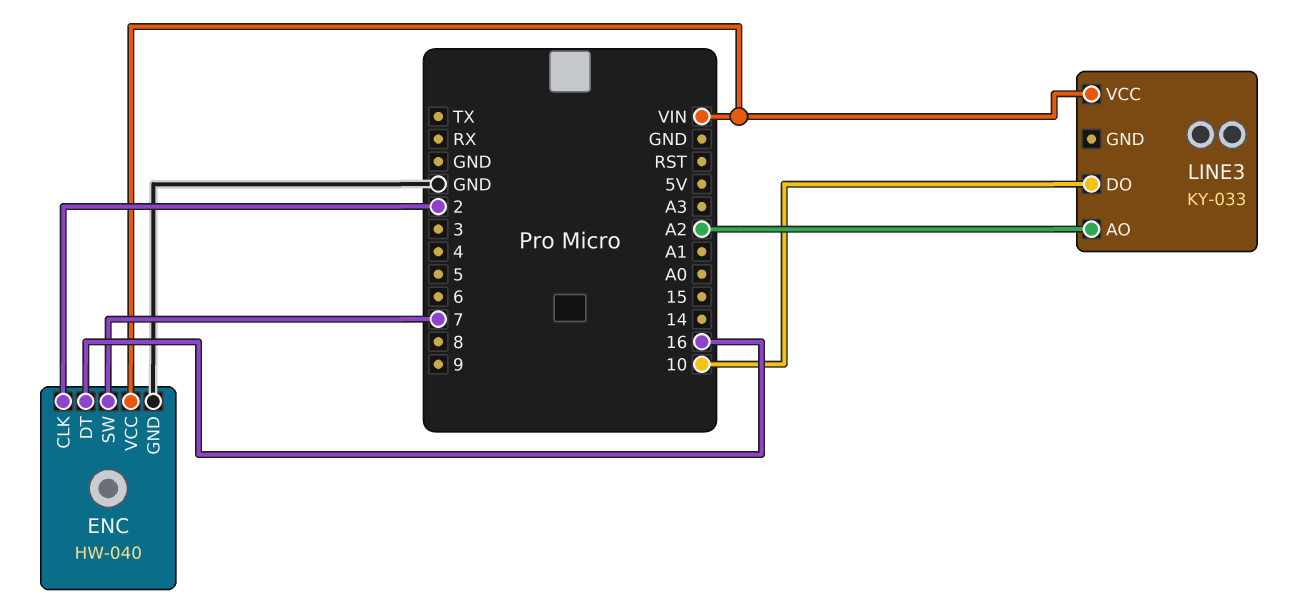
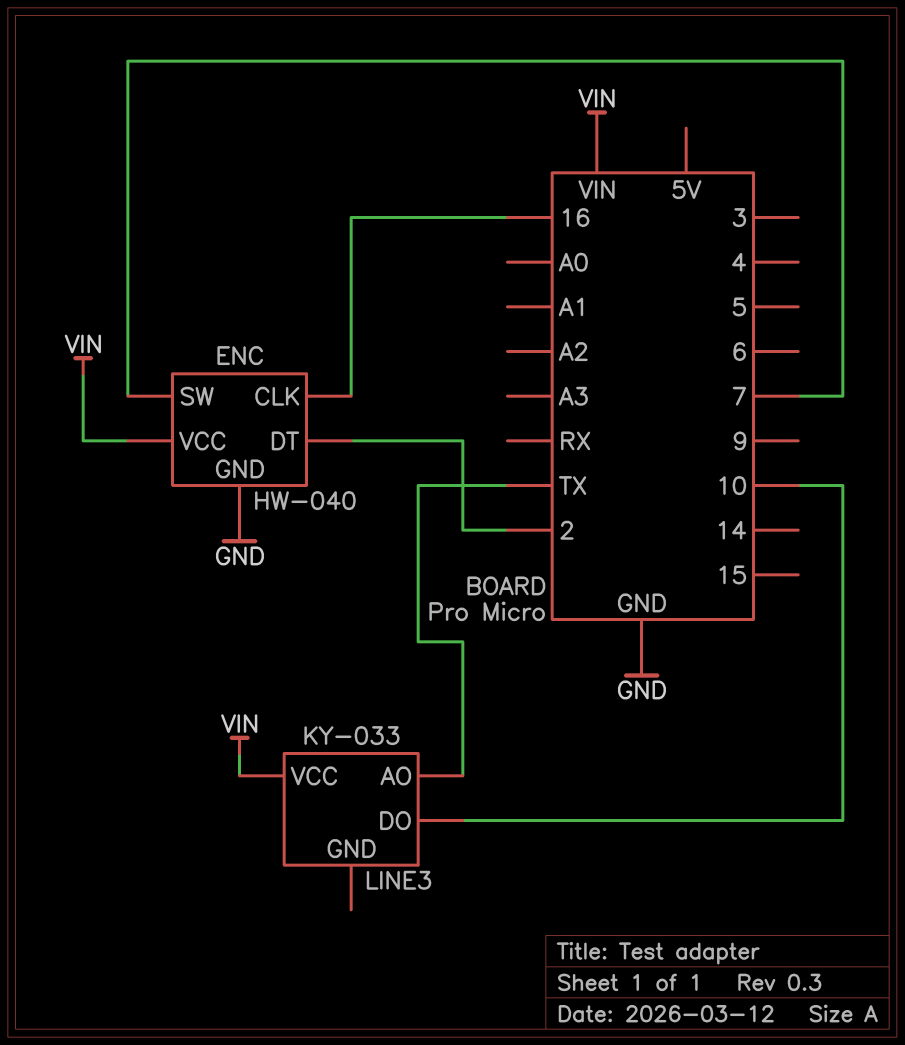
ENC pin CLK: 2 -> 16
ENC pin DT: 16 -> 2
LINE3 pin AO: A2 -> TX

